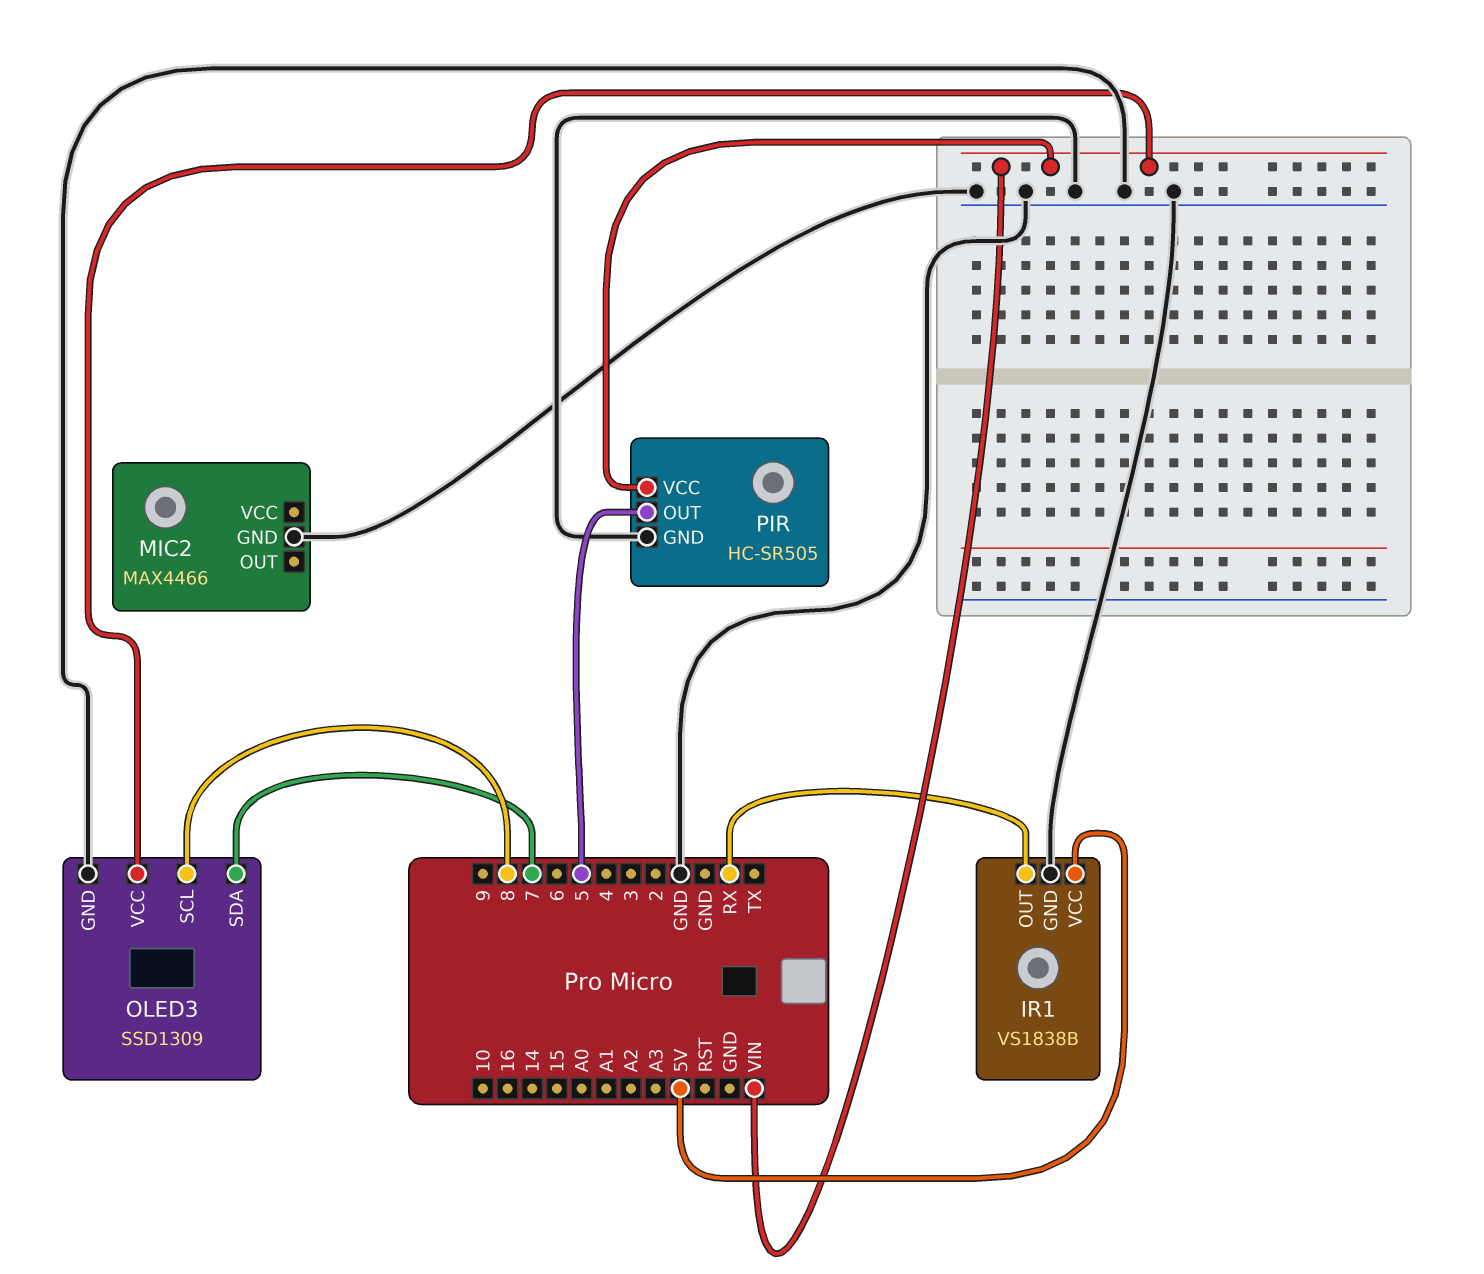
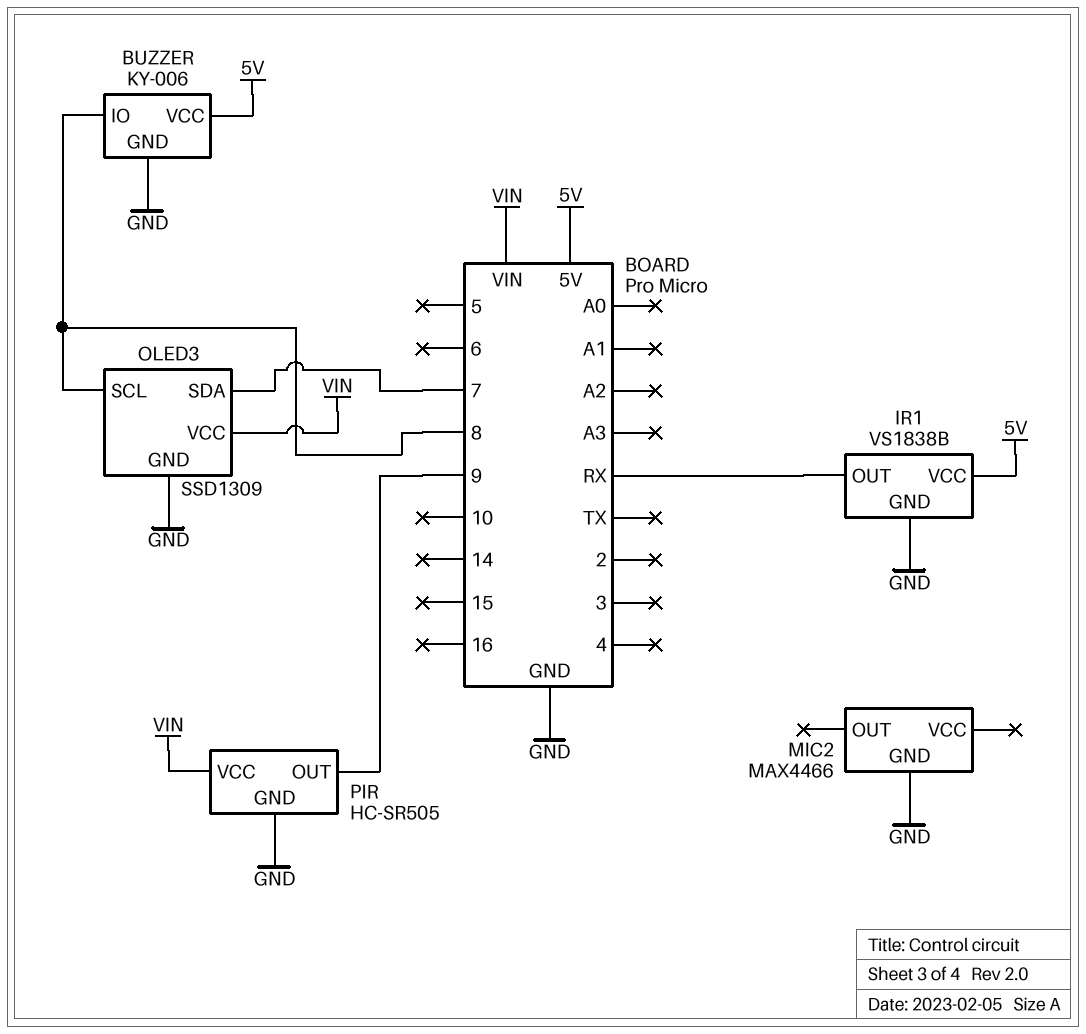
BUZZER: none -> KY-006
BUZZER pin GND: none -> GND
BUZZER pin IO: none -> 8
BUZZER pin VCC: none -> 5V
PIR pin OUT: 5 -> 9

